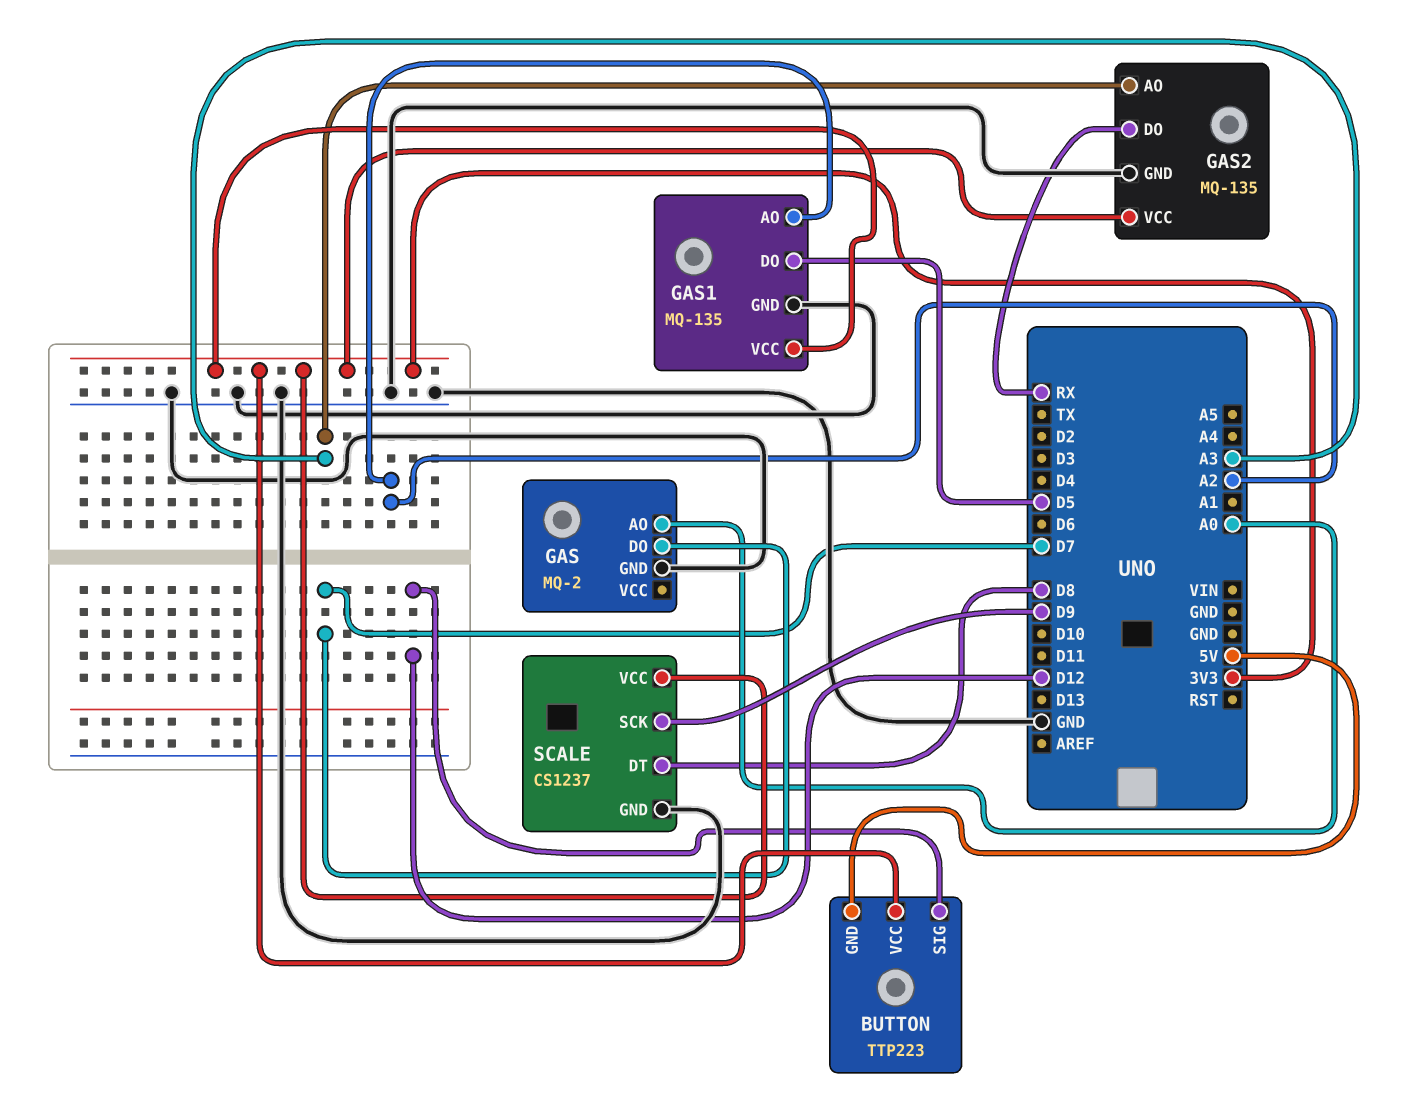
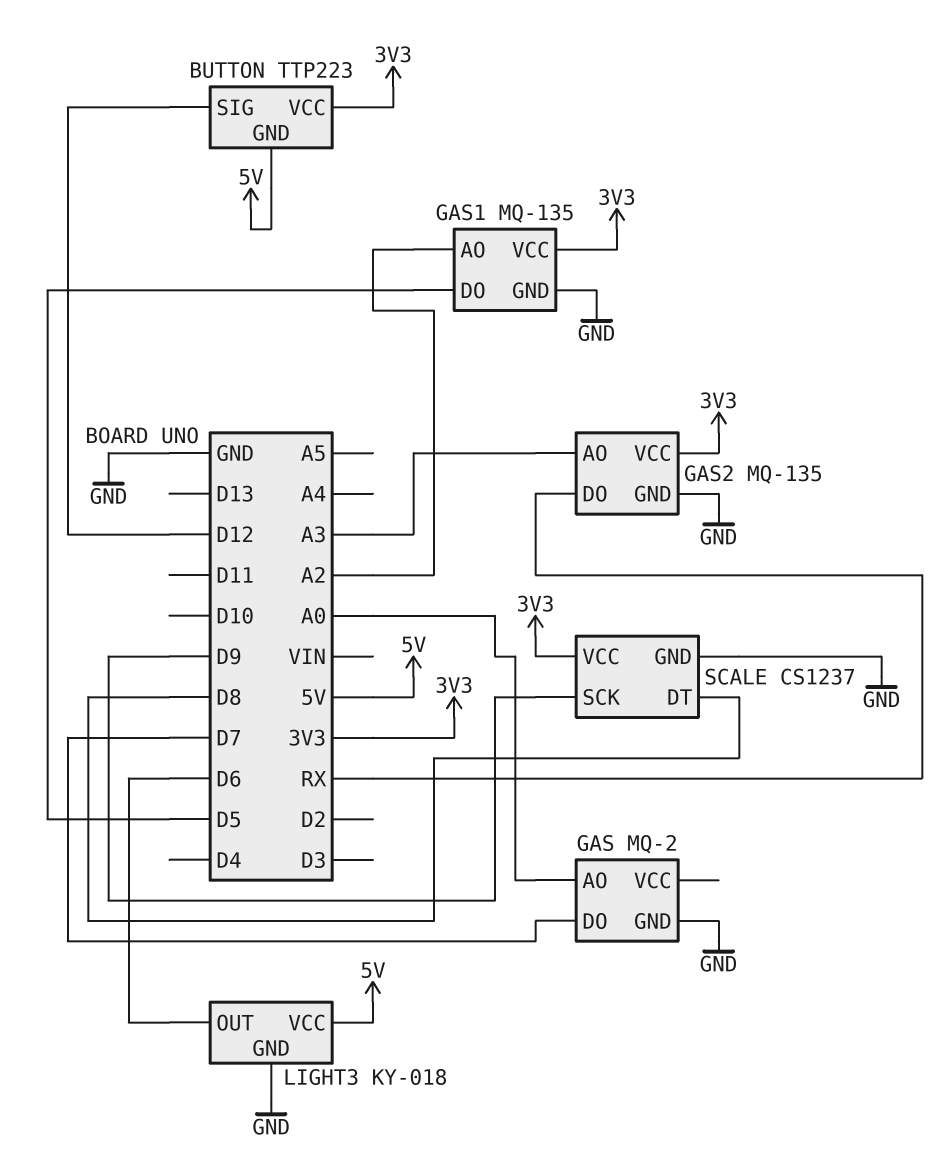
LIGHT3: none -> KY-018
LIGHT3 pin GND: none -> GND
LIGHT3 pin OUT: none -> D6
LIGHT3 pin VCC: none -> 5V

